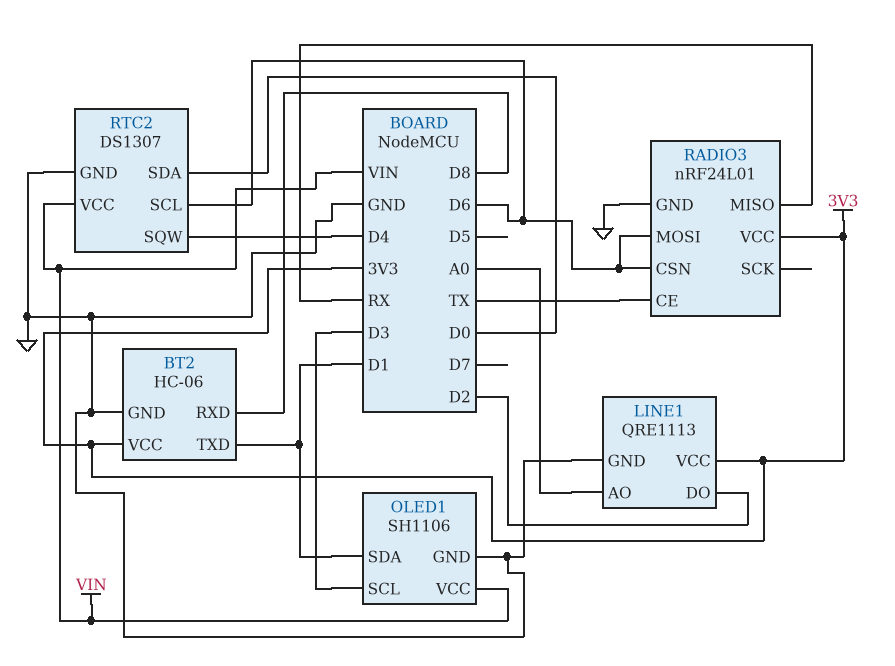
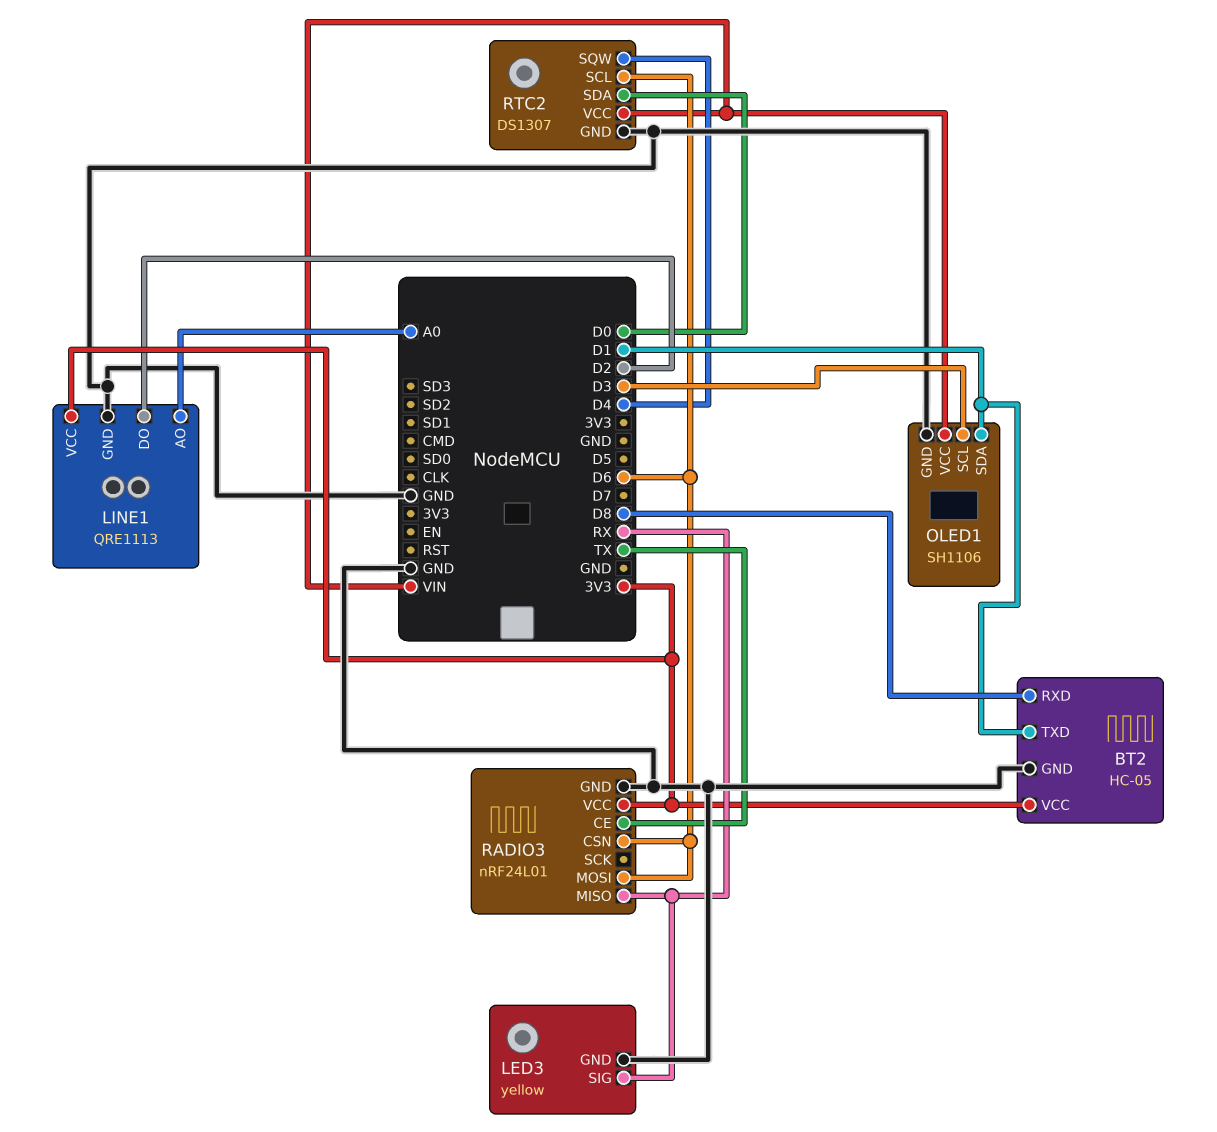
BT2: HC-06 -> HC-05
LED3: none -> yellow
LED3 pin GND: none -> GND
LED3 pin SIG: none -> RX

